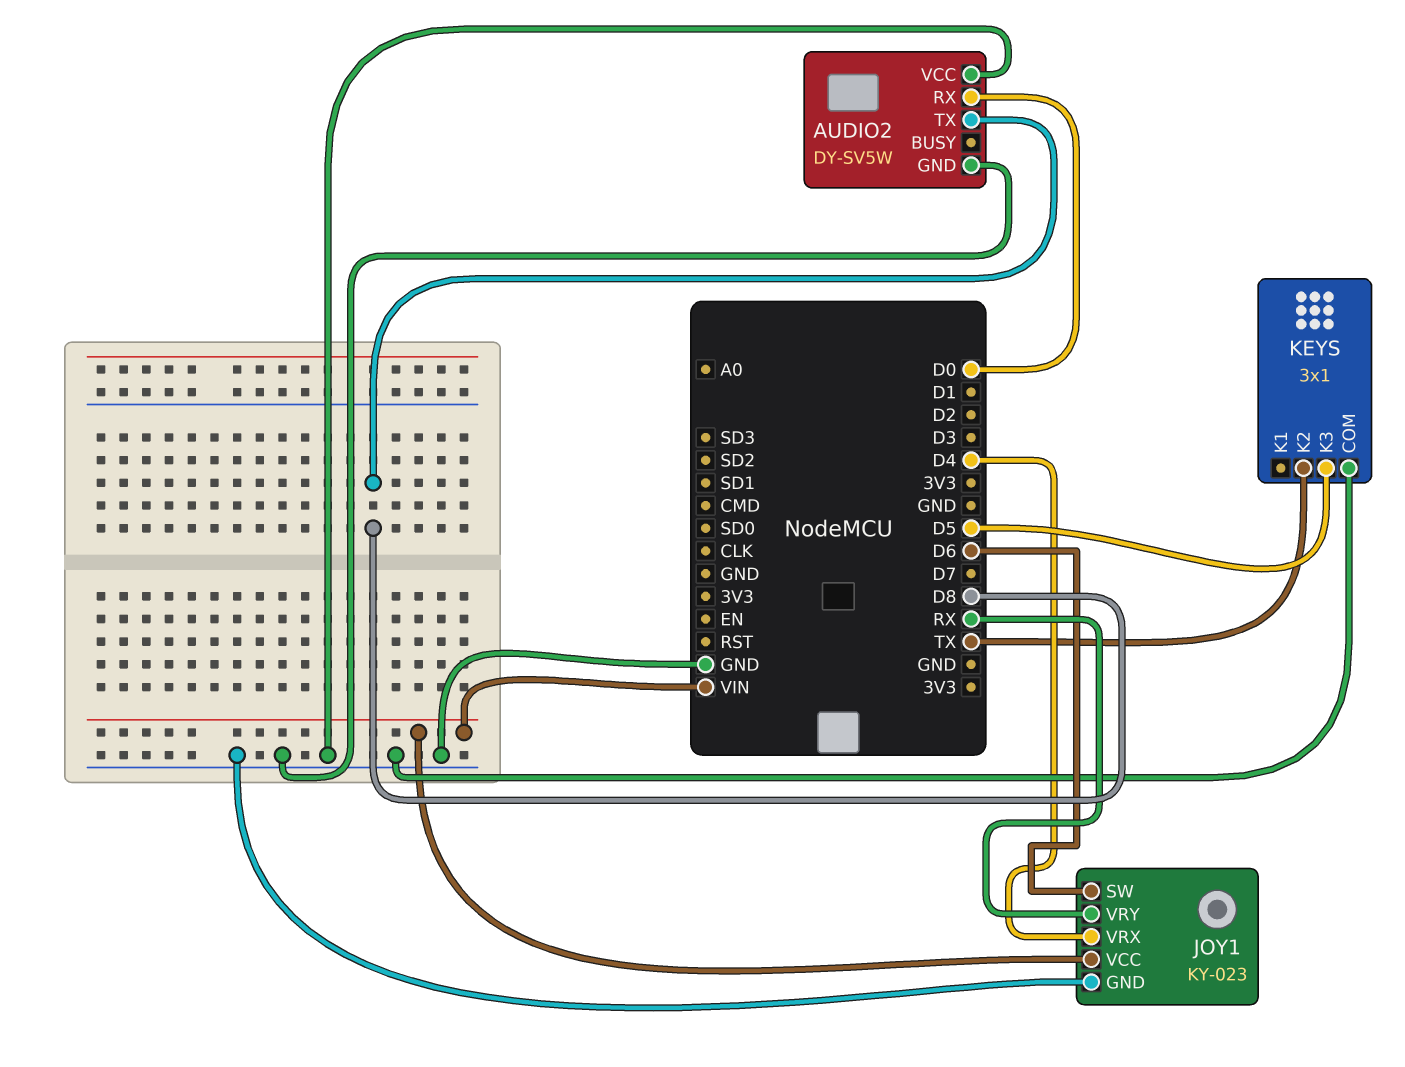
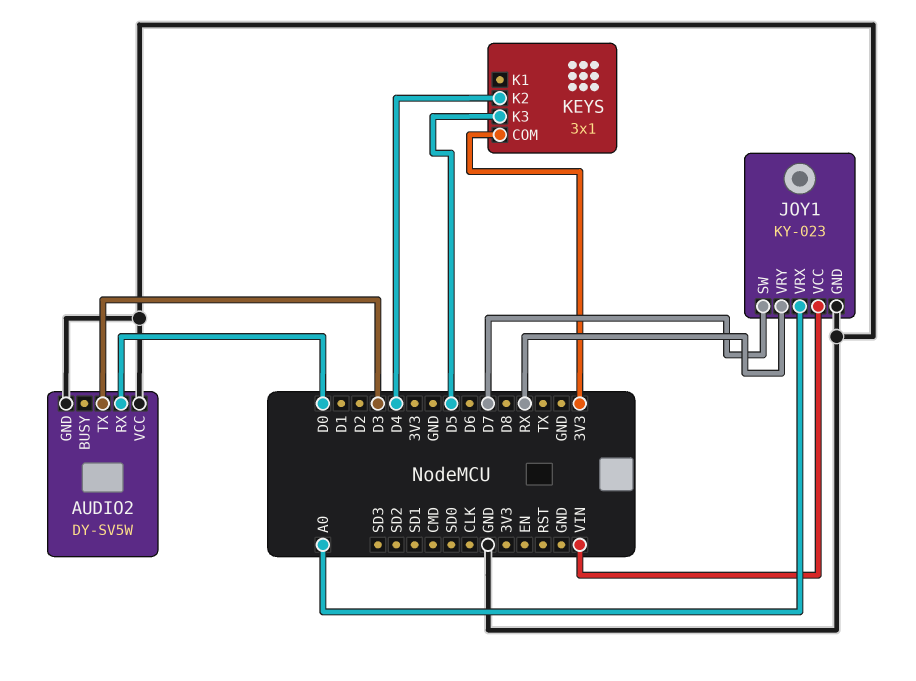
AUDIO2 pin TX: D8 -> D3
JOY1 pin SW: D6 -> D7
JOY1 pin VRX: D4 -> A0
KEYS pin COM: GND -> 3V3
KEYS pin K2: TX -> D4

